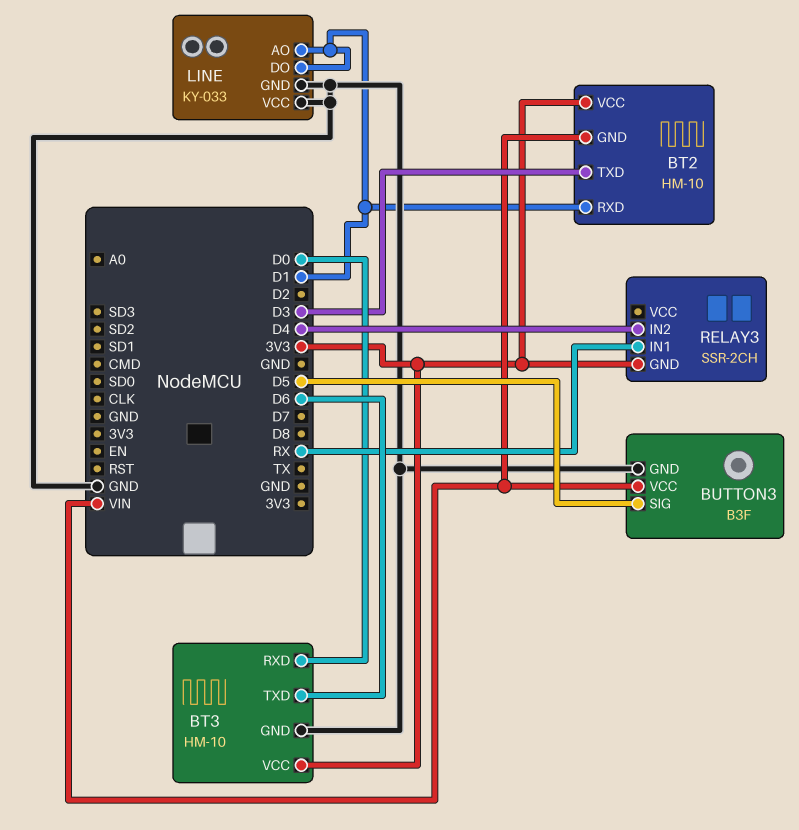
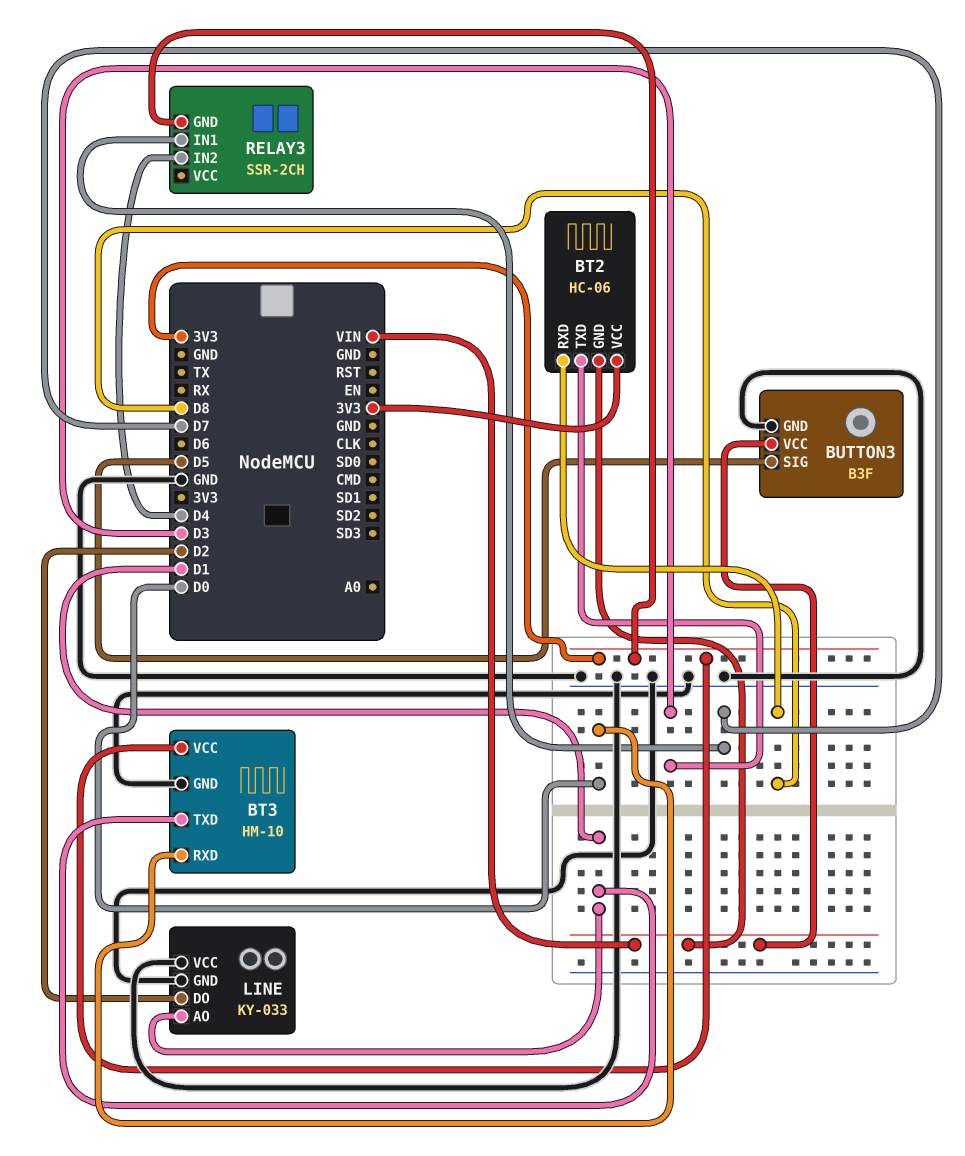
BT2: HM-10 -> HC-06
BT2 pin RXD: D1 -> D8
BT3 pin TXD: D6 -> D1
LINE pin DO: D1 -> D2
RELAY3 pin IN1: RX -> D7

